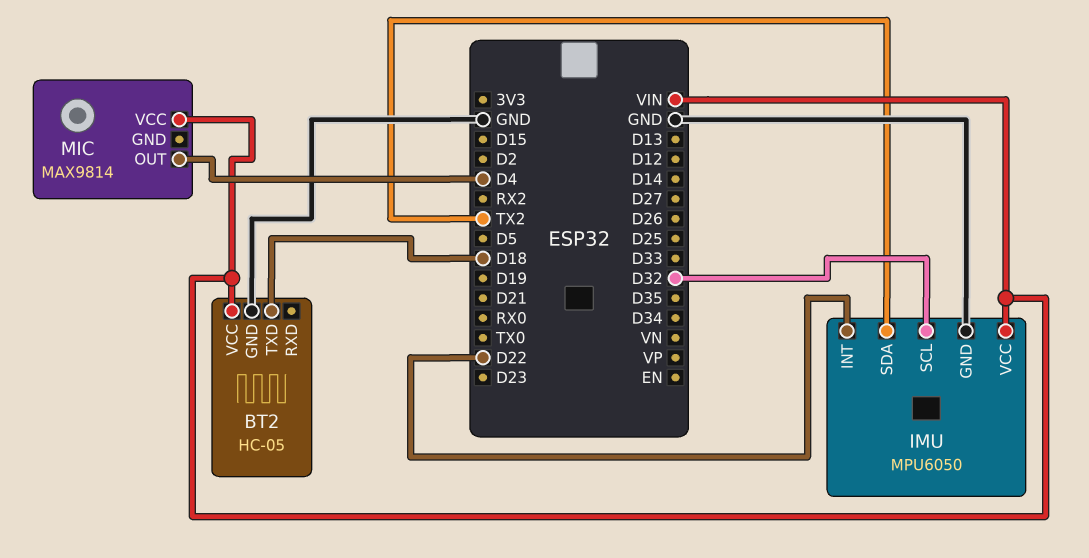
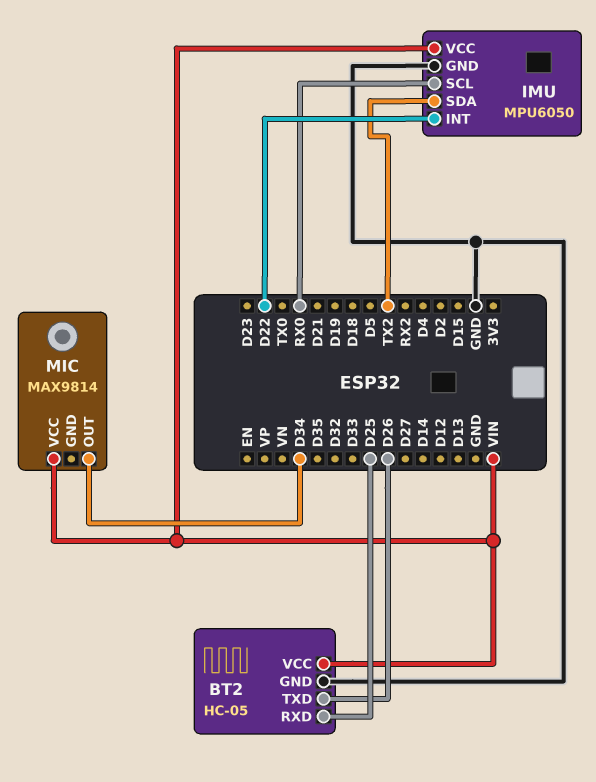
BT2 pin RXD: none -> D25
BT2 pin TXD: D18 -> D26
IMU pin SCL: D32 -> RX0
MIC pin OUT: D4 -> D34

